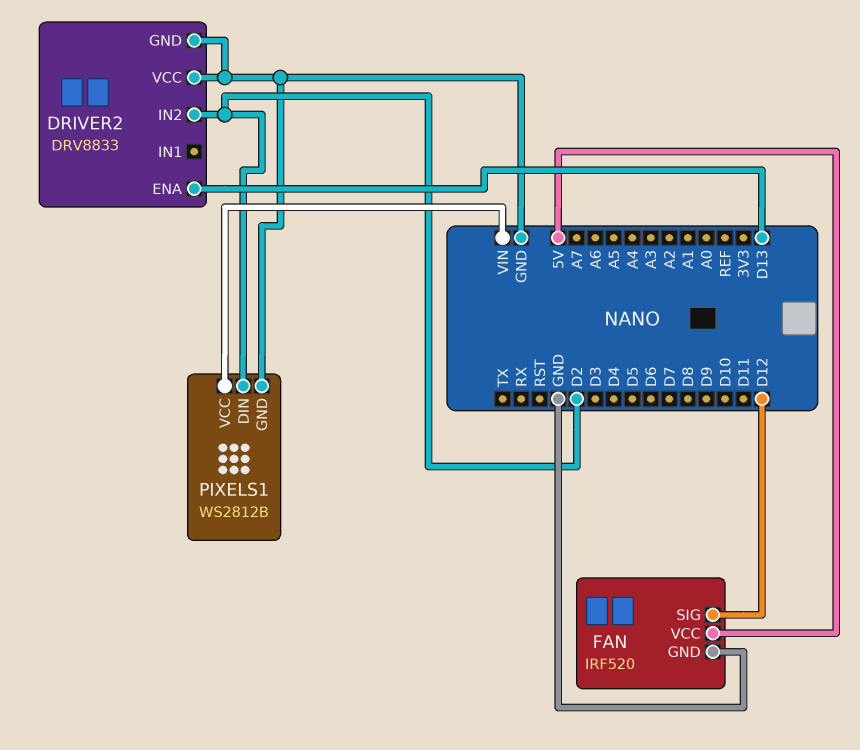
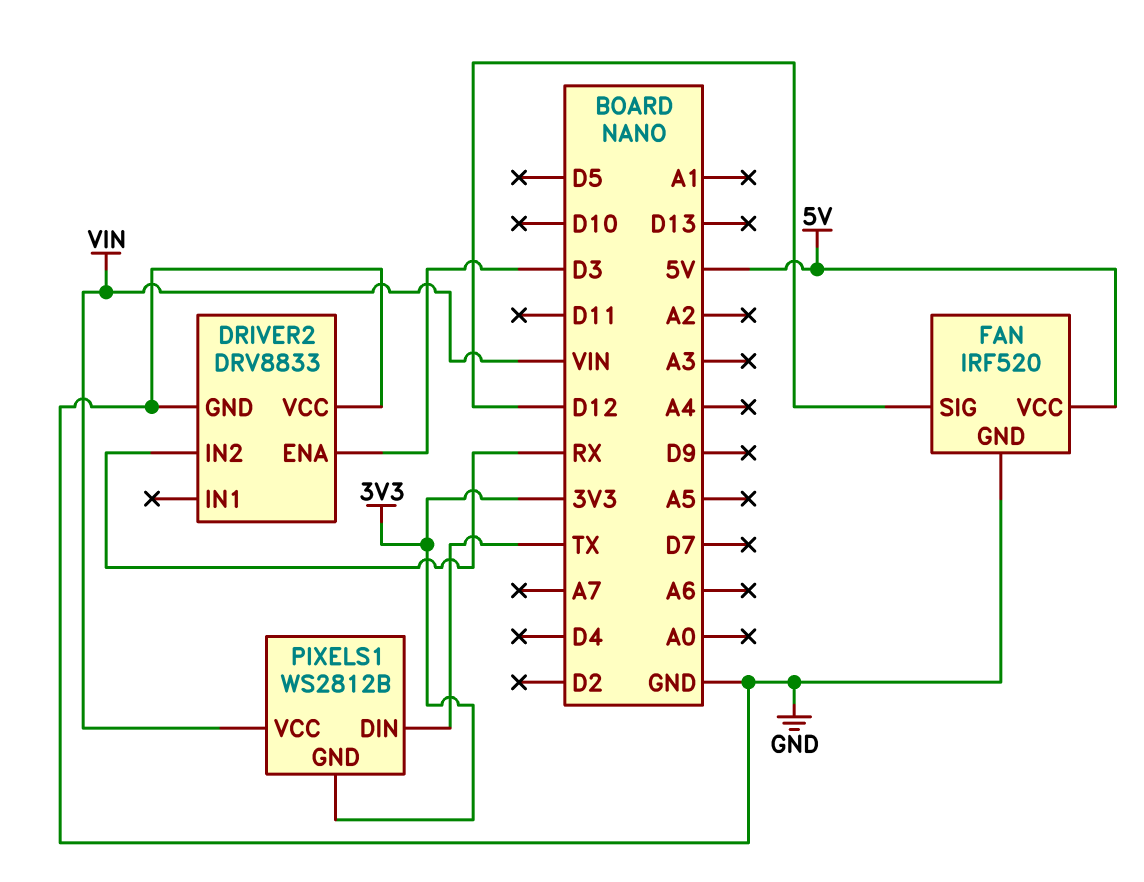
DRIVER2 pin ENA: D13 -> D3
DRIVER2 pin IN2: D2 -> RX
PIXELS1 pin DIN: D2 -> TX
PIXELS1 pin GND: GND -> 3V3

